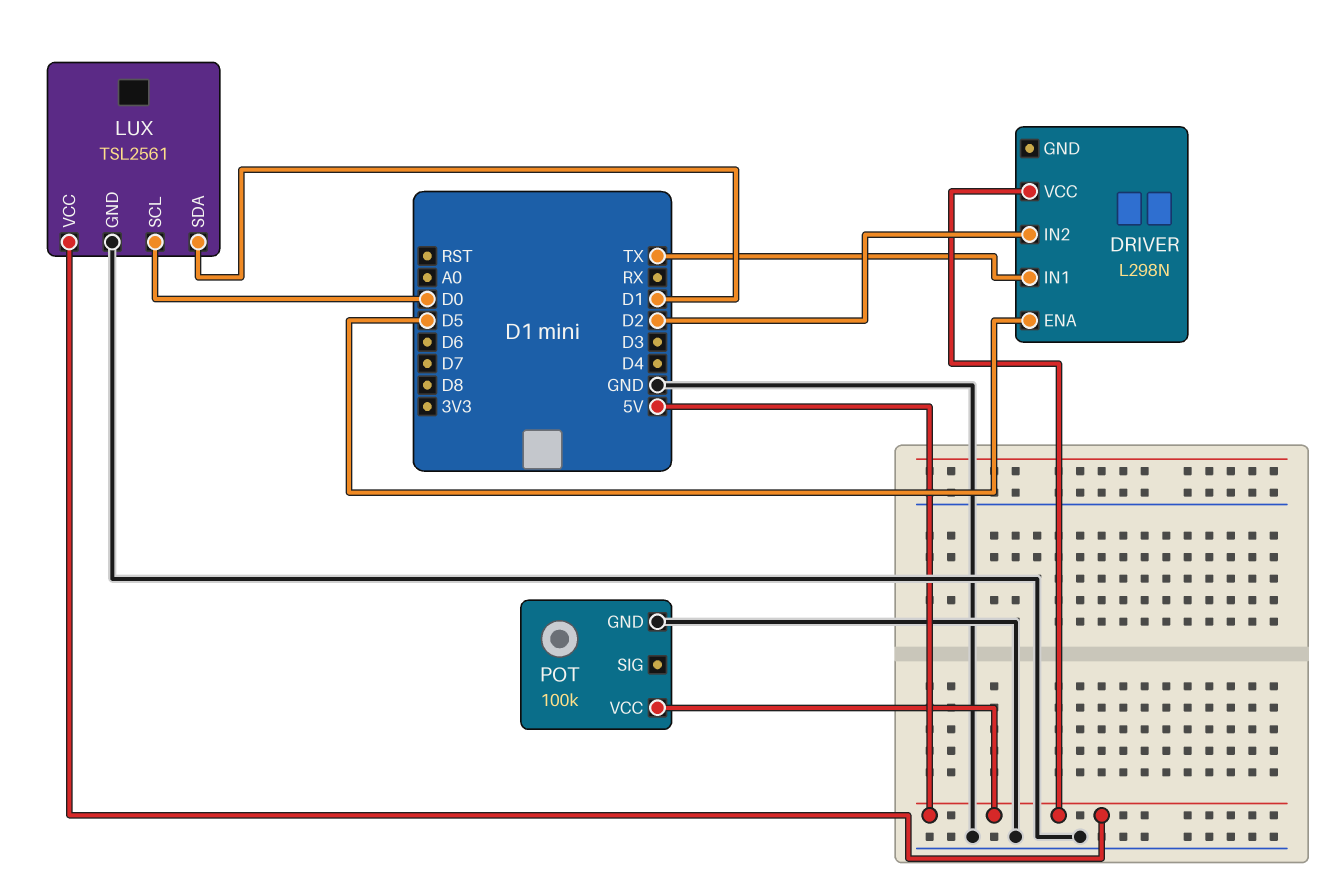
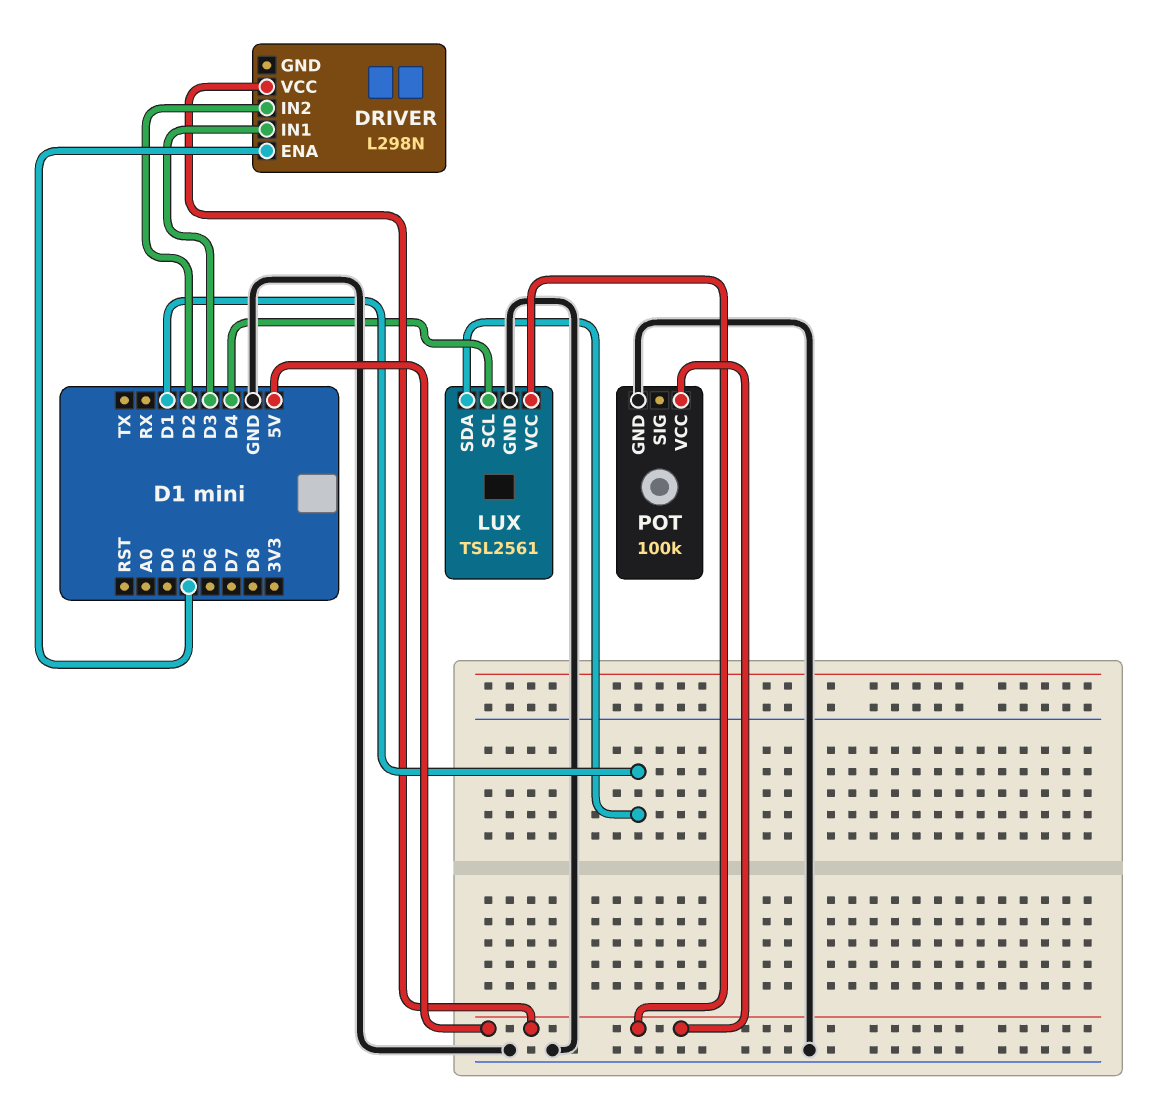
DRIVER pin IN1: TX -> D3
LUX pin SCL: D0 -> D4

